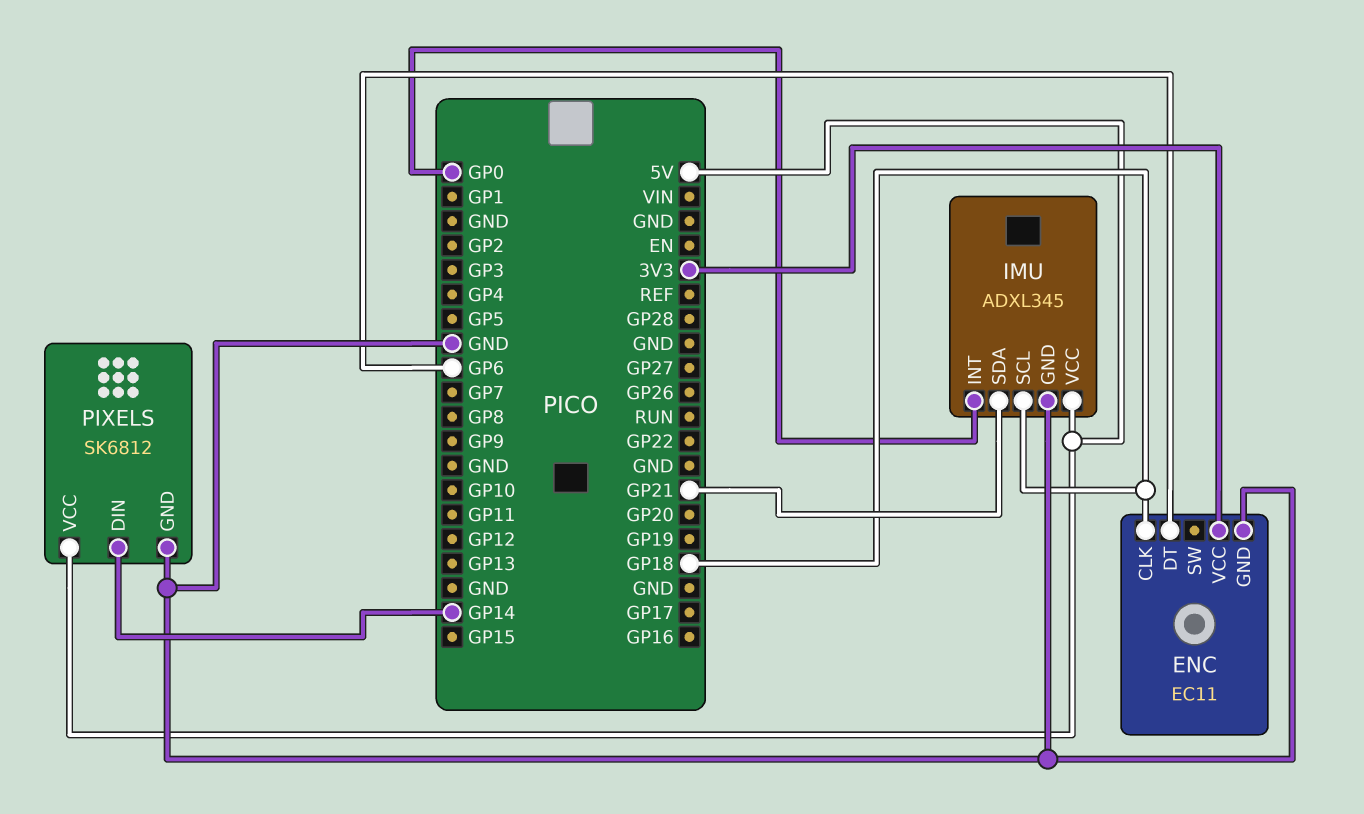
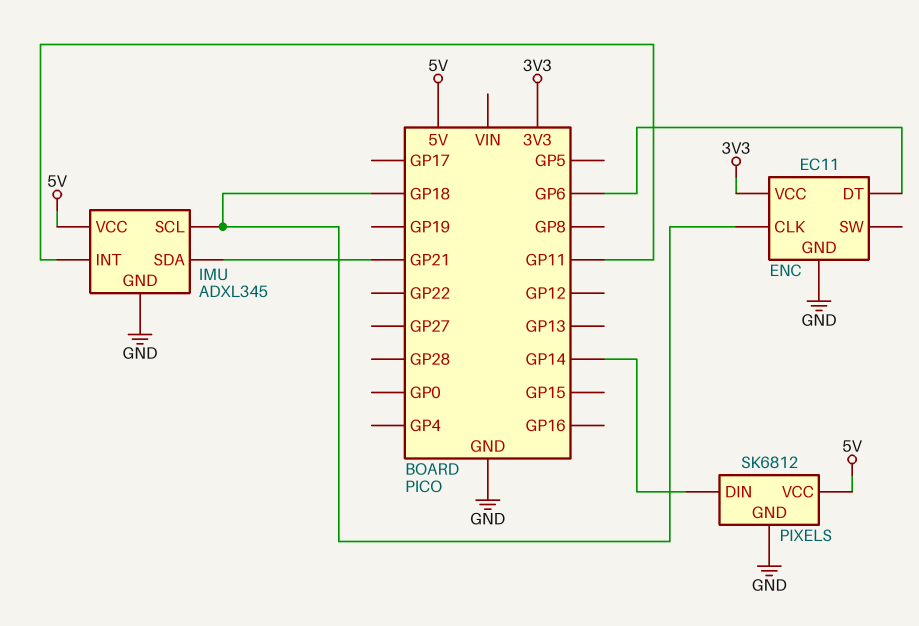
IMU pin INT: GP0 -> GP11

